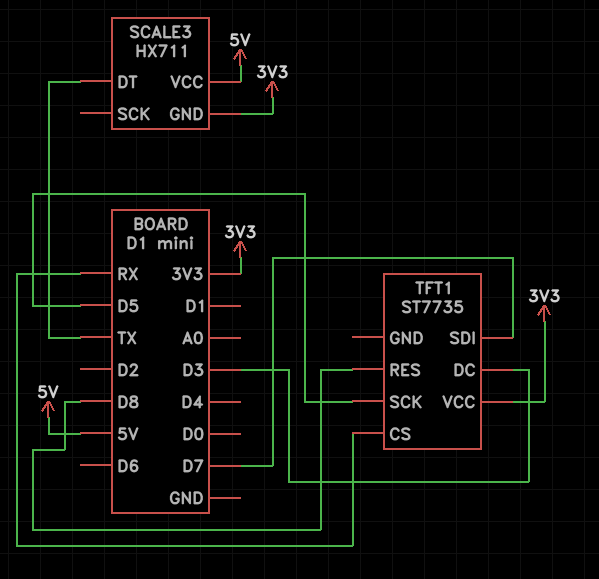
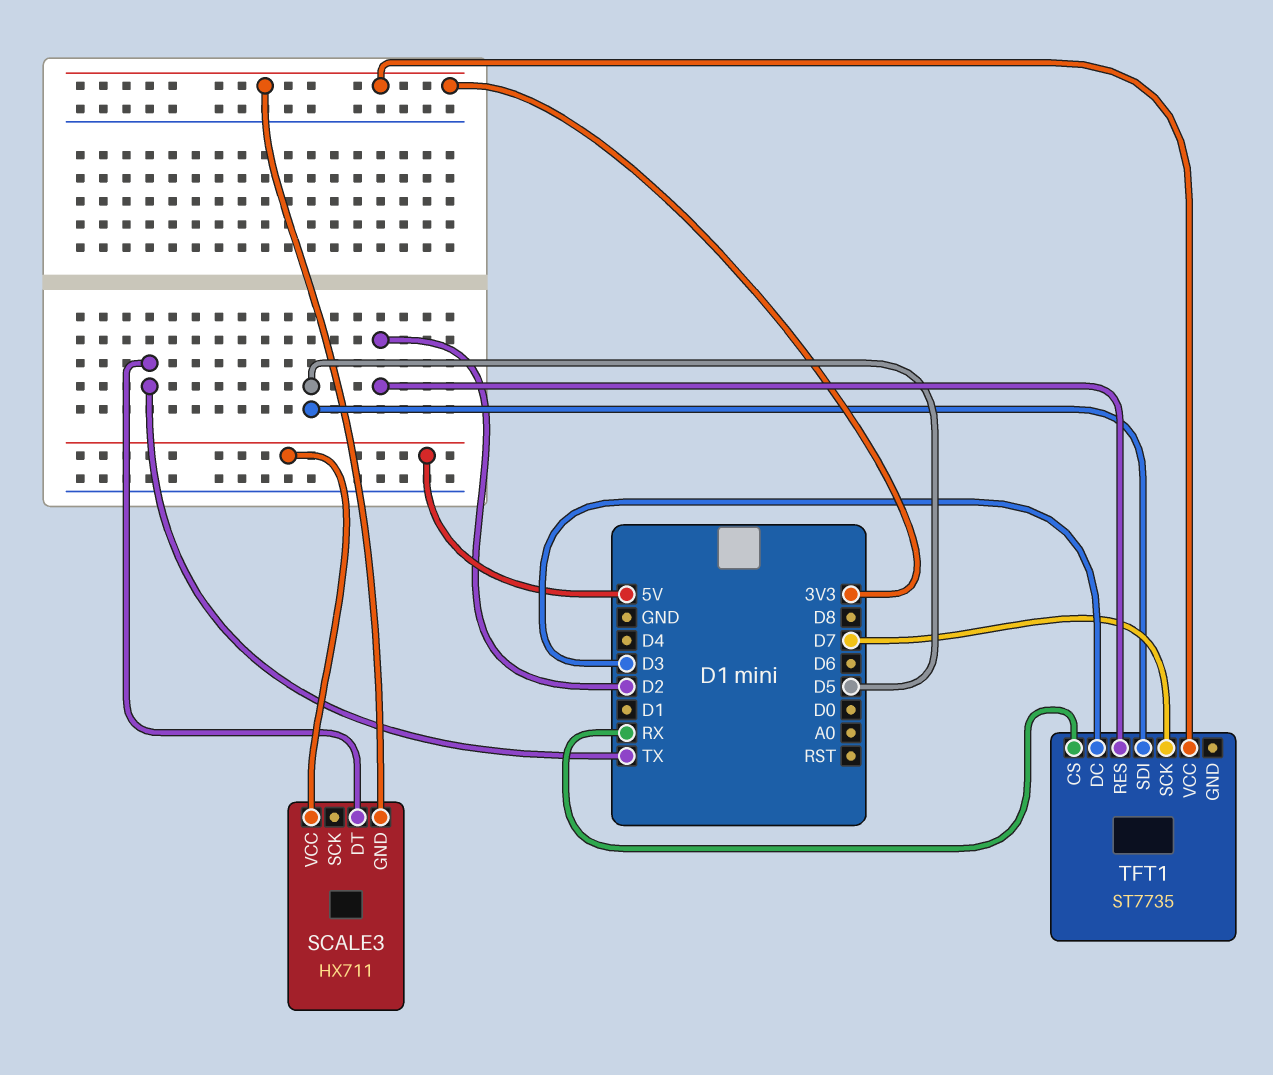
TFT1 pin RES: D8 -> D2
TFT1 pin SCK: D5 -> D7
TFT1 pin SDI: D7 -> D5

